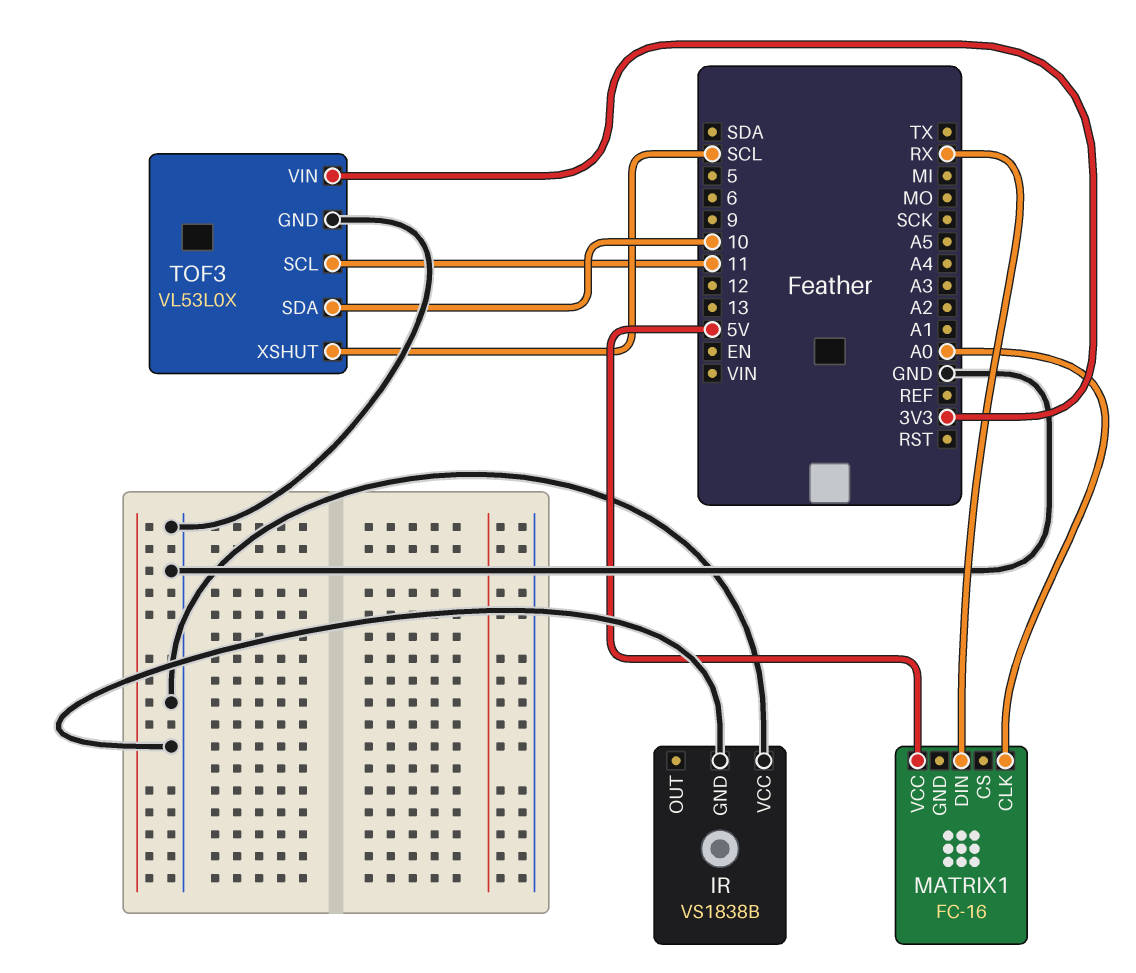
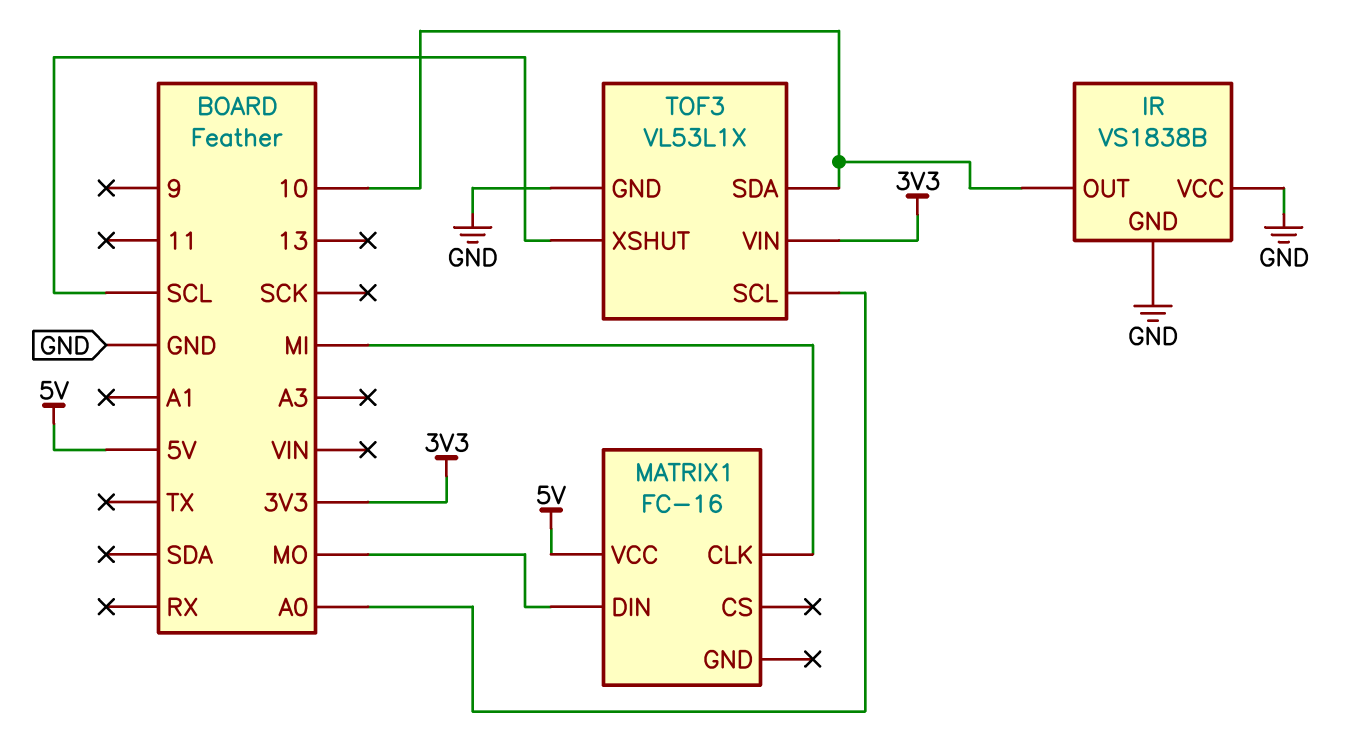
IR pin OUT: none -> 10
MATRIX1 pin CLK: A0 -> MI
MATRIX1 pin DIN: RX -> MO
TOF3: VL53L0X -> VL53L1X
TOF3 pin SCL: 11 -> A0

